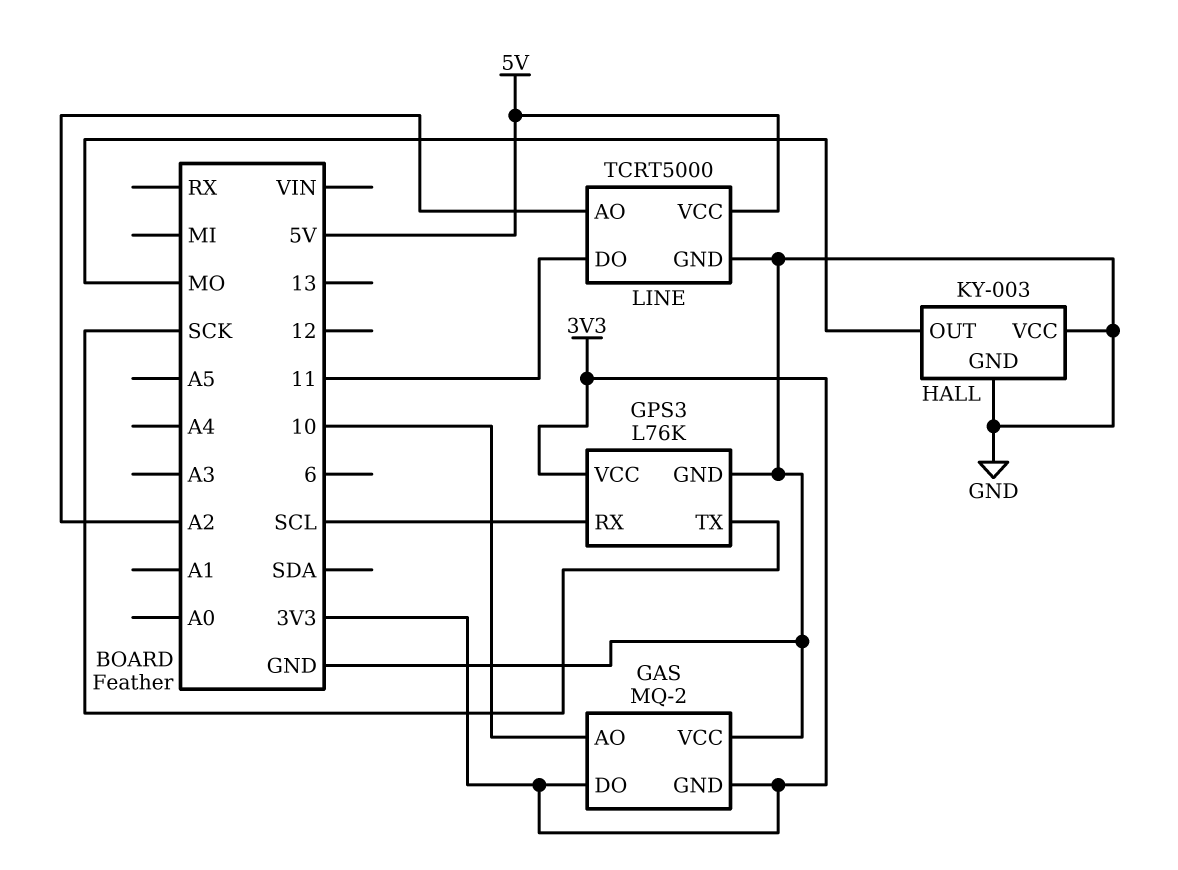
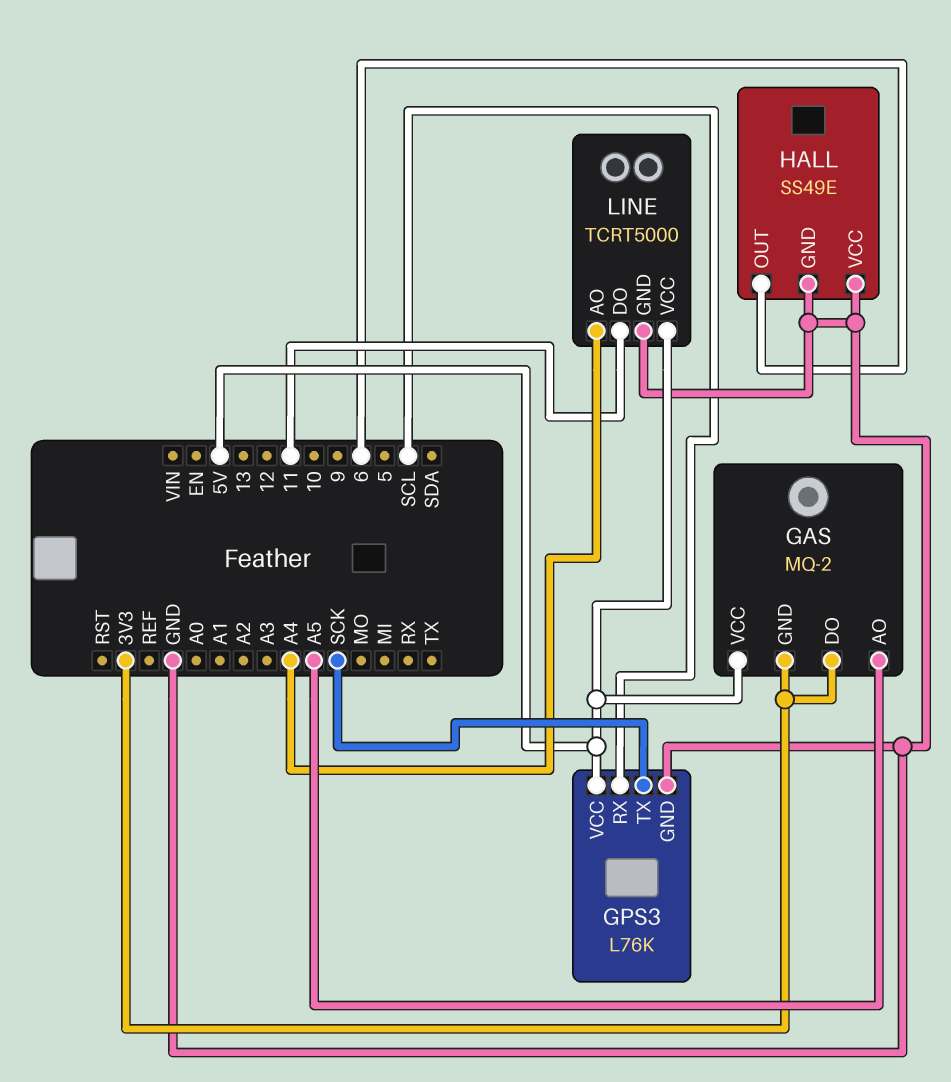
GAS pin AO: 10 -> A5
GAS pin VCC: GND -> 5V
GPS3 pin VCC: 3V3 -> 5V
HALL: KY-003 -> SS49E
HALL pin OUT: MO -> 6
LINE pin AO: A2 -> A4

